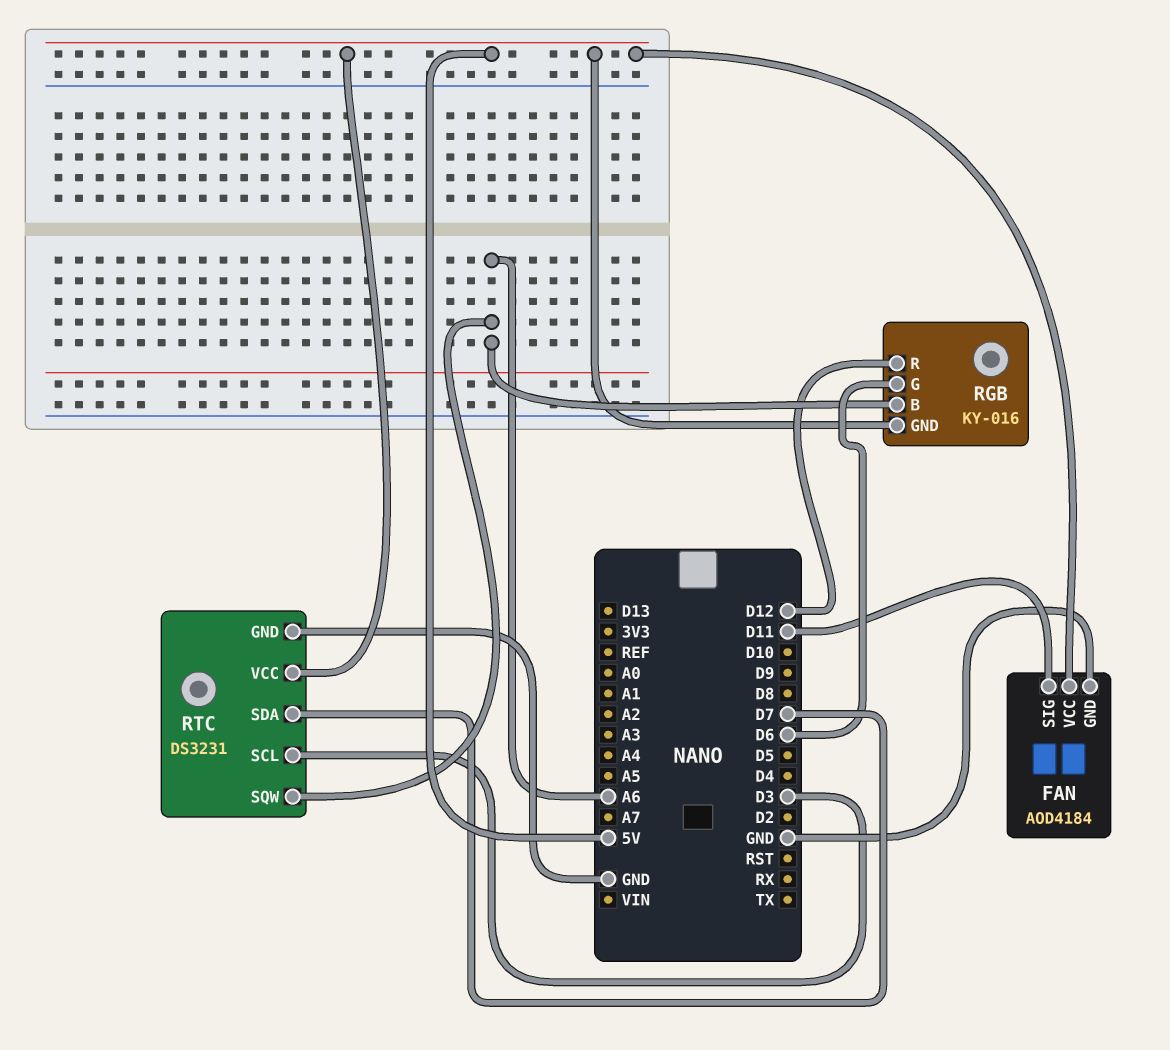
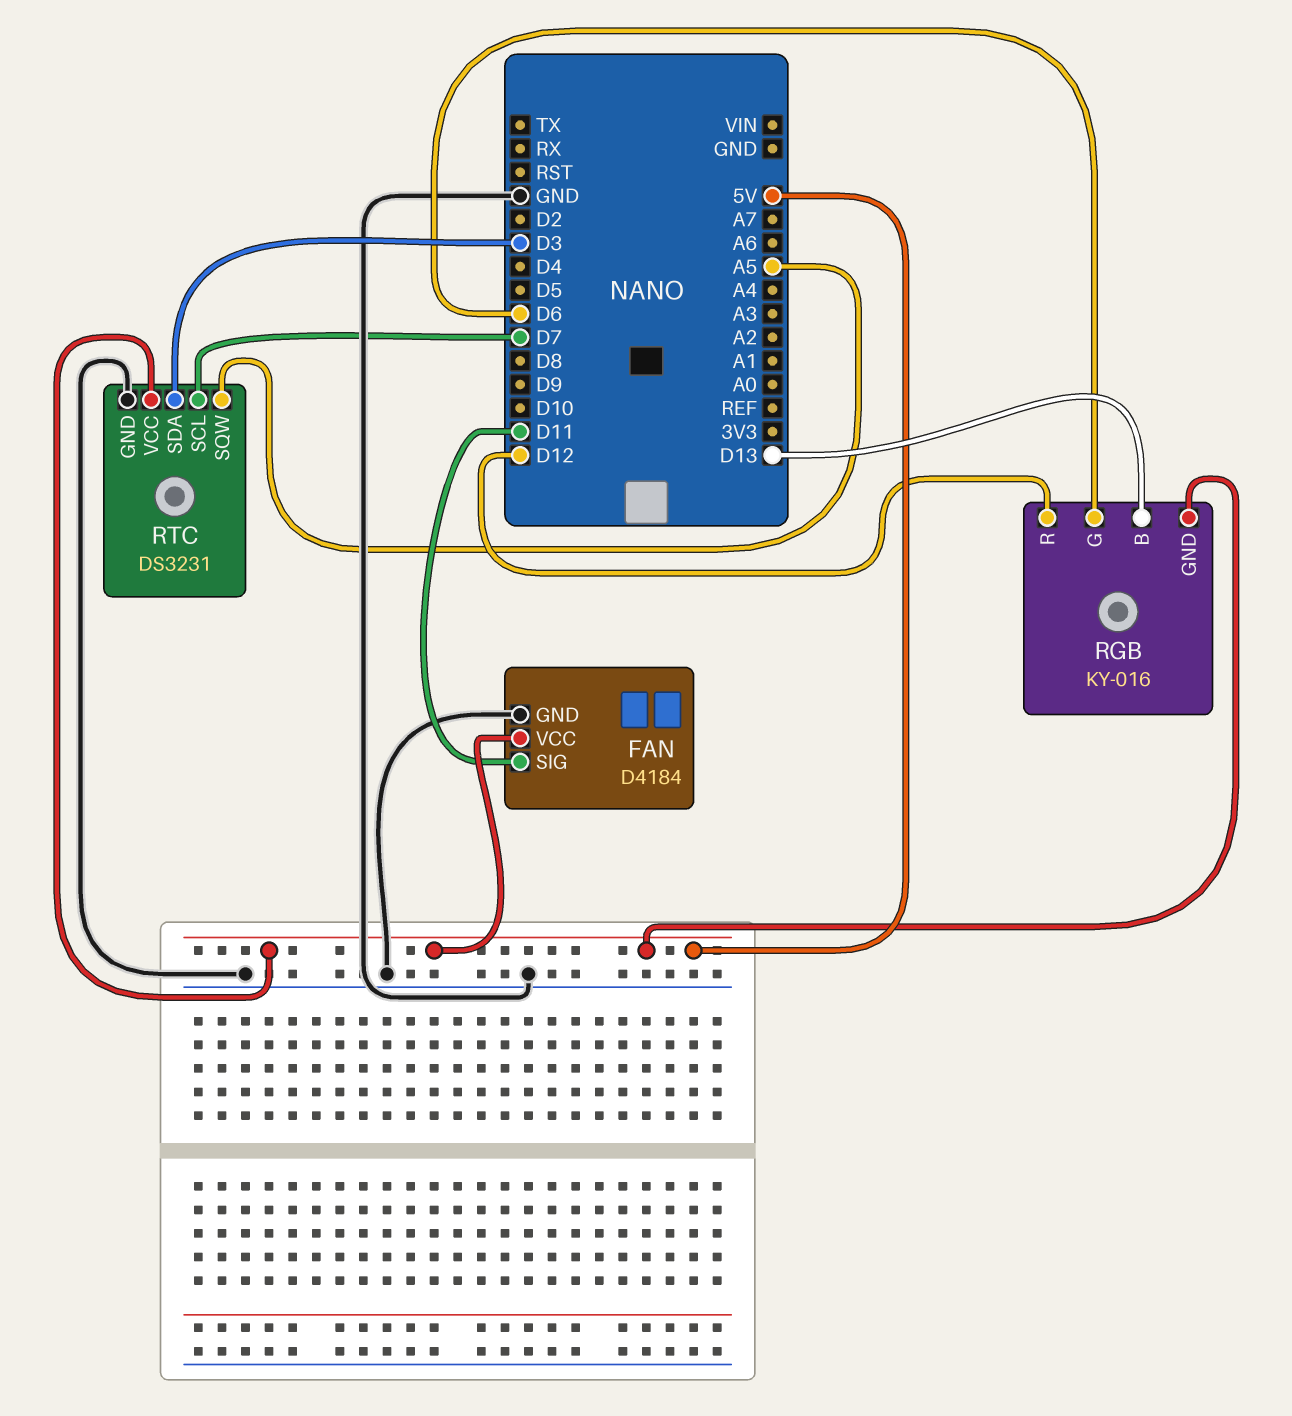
FAN: AOD4184 -> D4184
RGB pin B: A6 -> D13
RTC pin SCL: D3 -> D7
RTC pin SDA: D7 -> D3
RTC pin SQW: A6 -> A5

